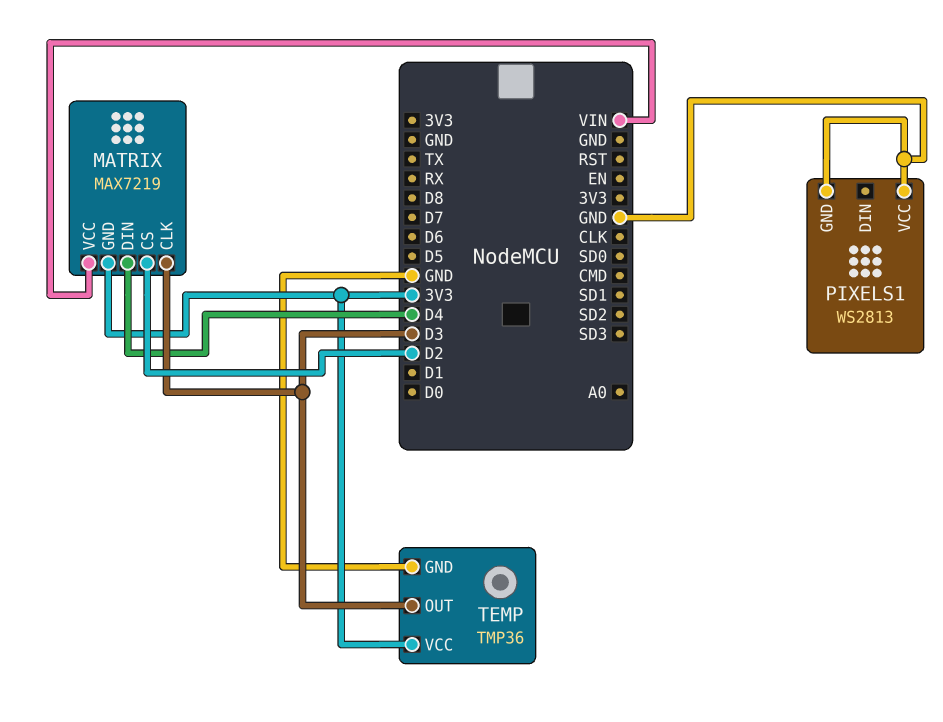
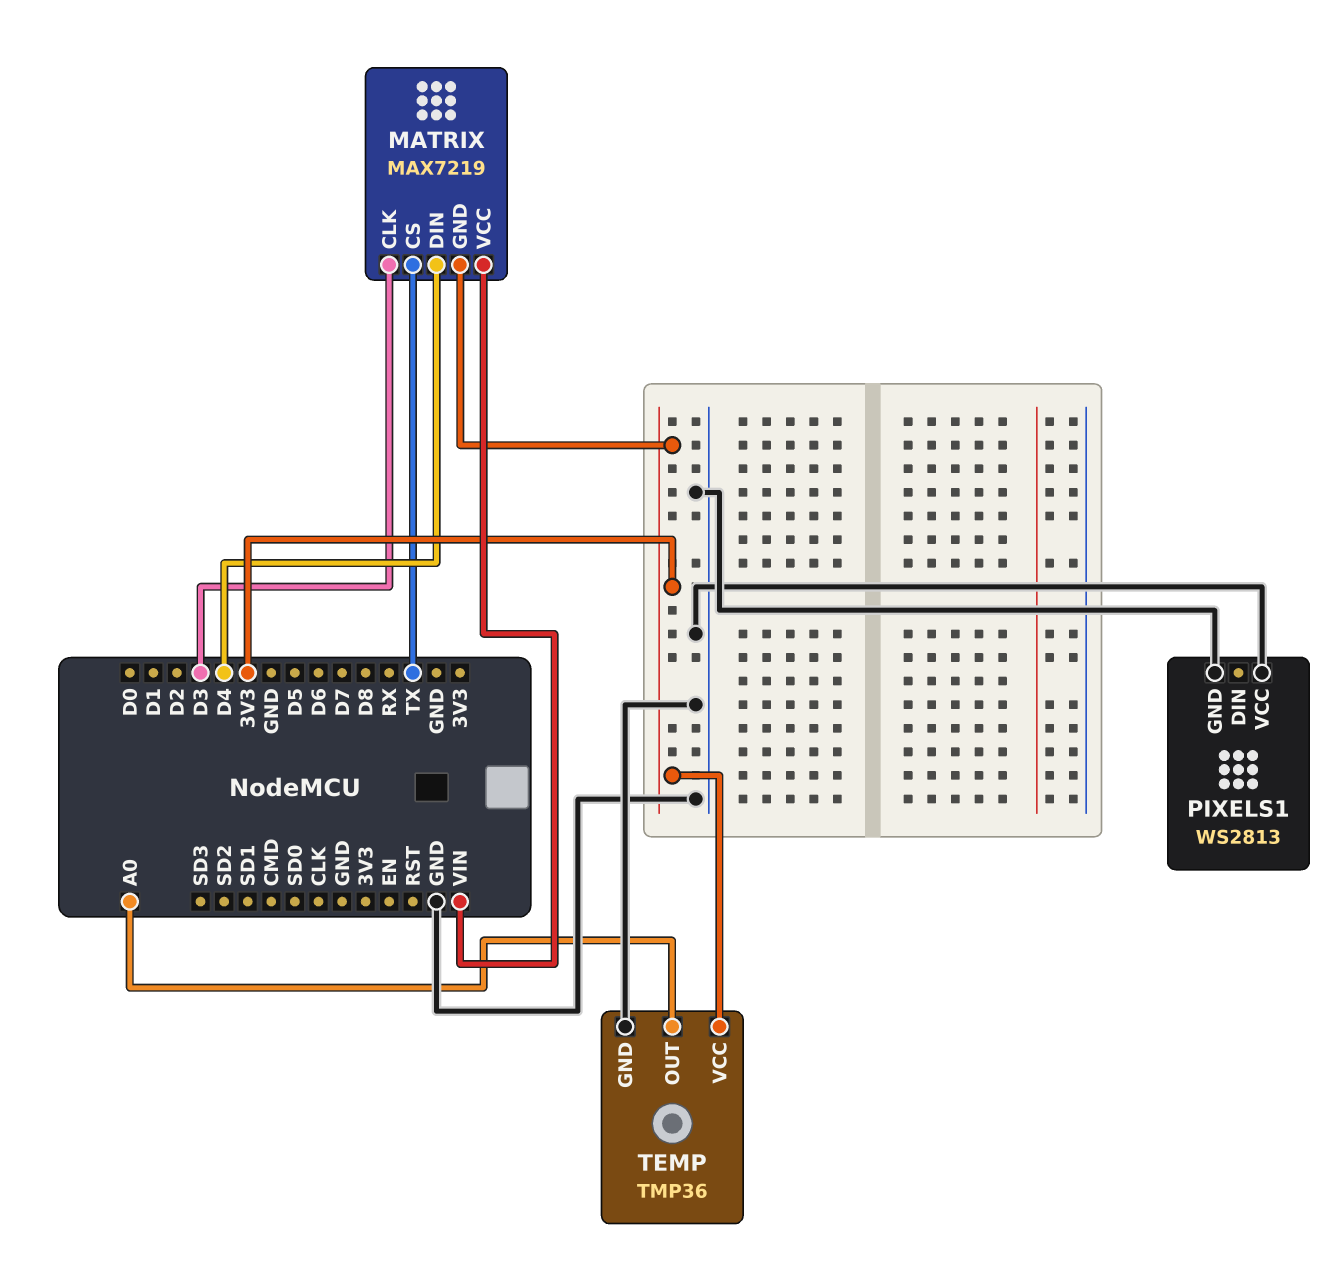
MATRIX pin CS: D2 -> TX
TEMP pin OUT: D3 -> A0

